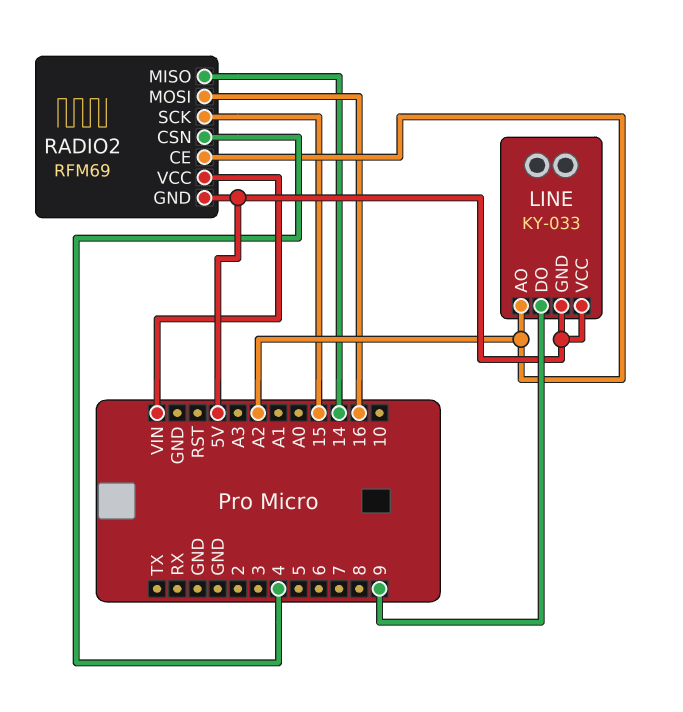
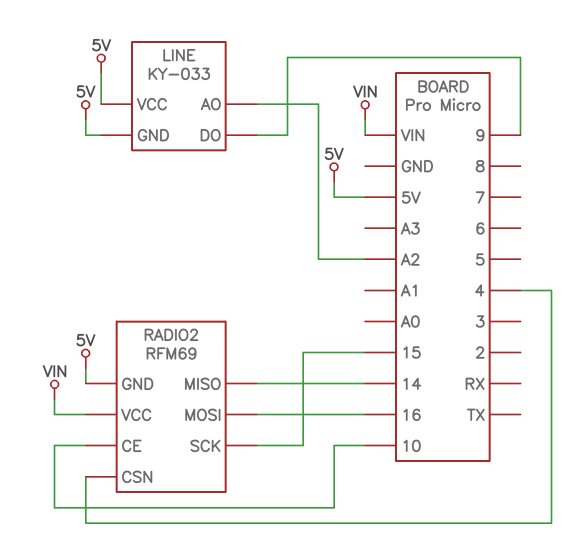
RADIO2 pin CE: A2 -> 10

